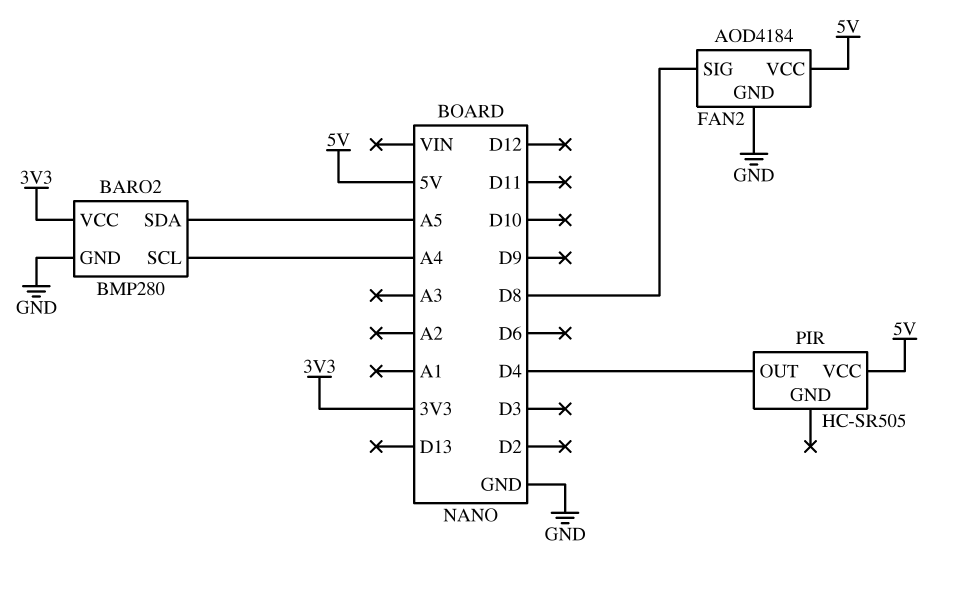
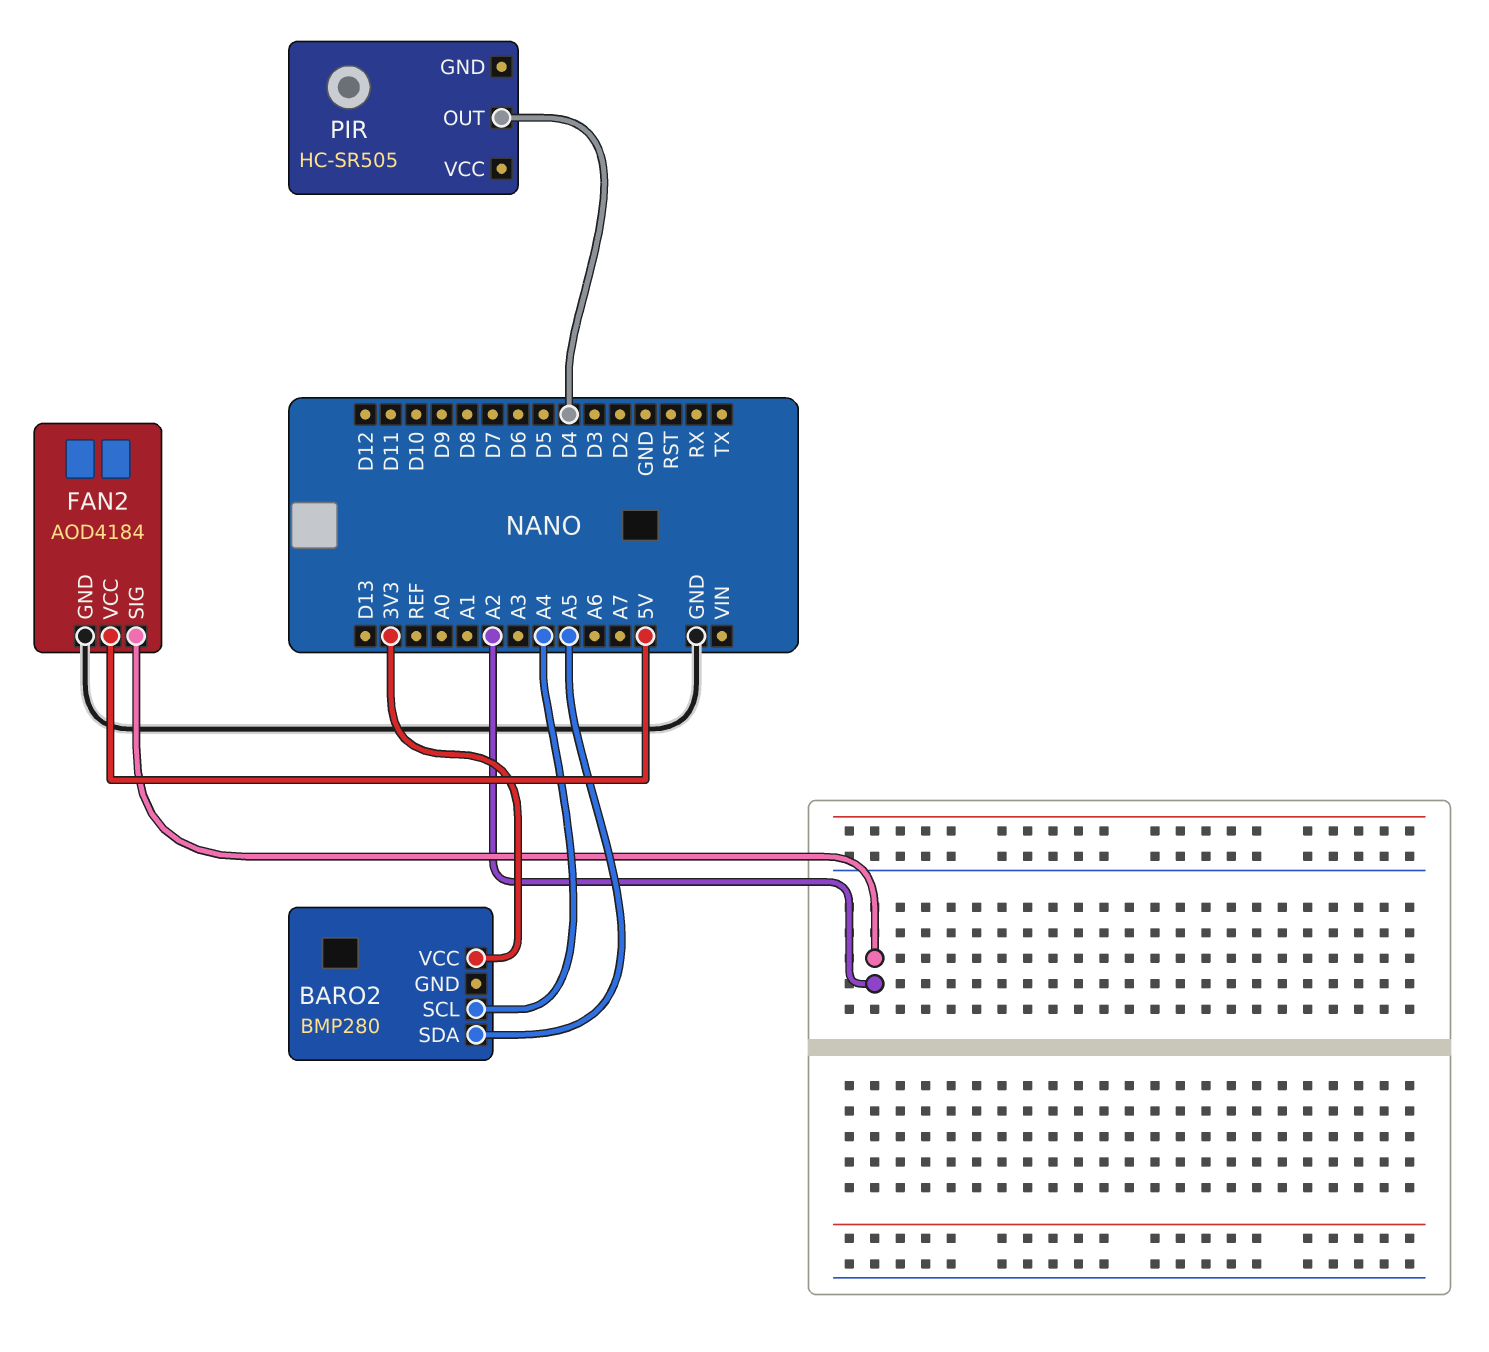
BARO2 pin GND: GND -> none
FAN2 pin SIG: D8 -> A2
PIR pin VCC: 5V -> none

